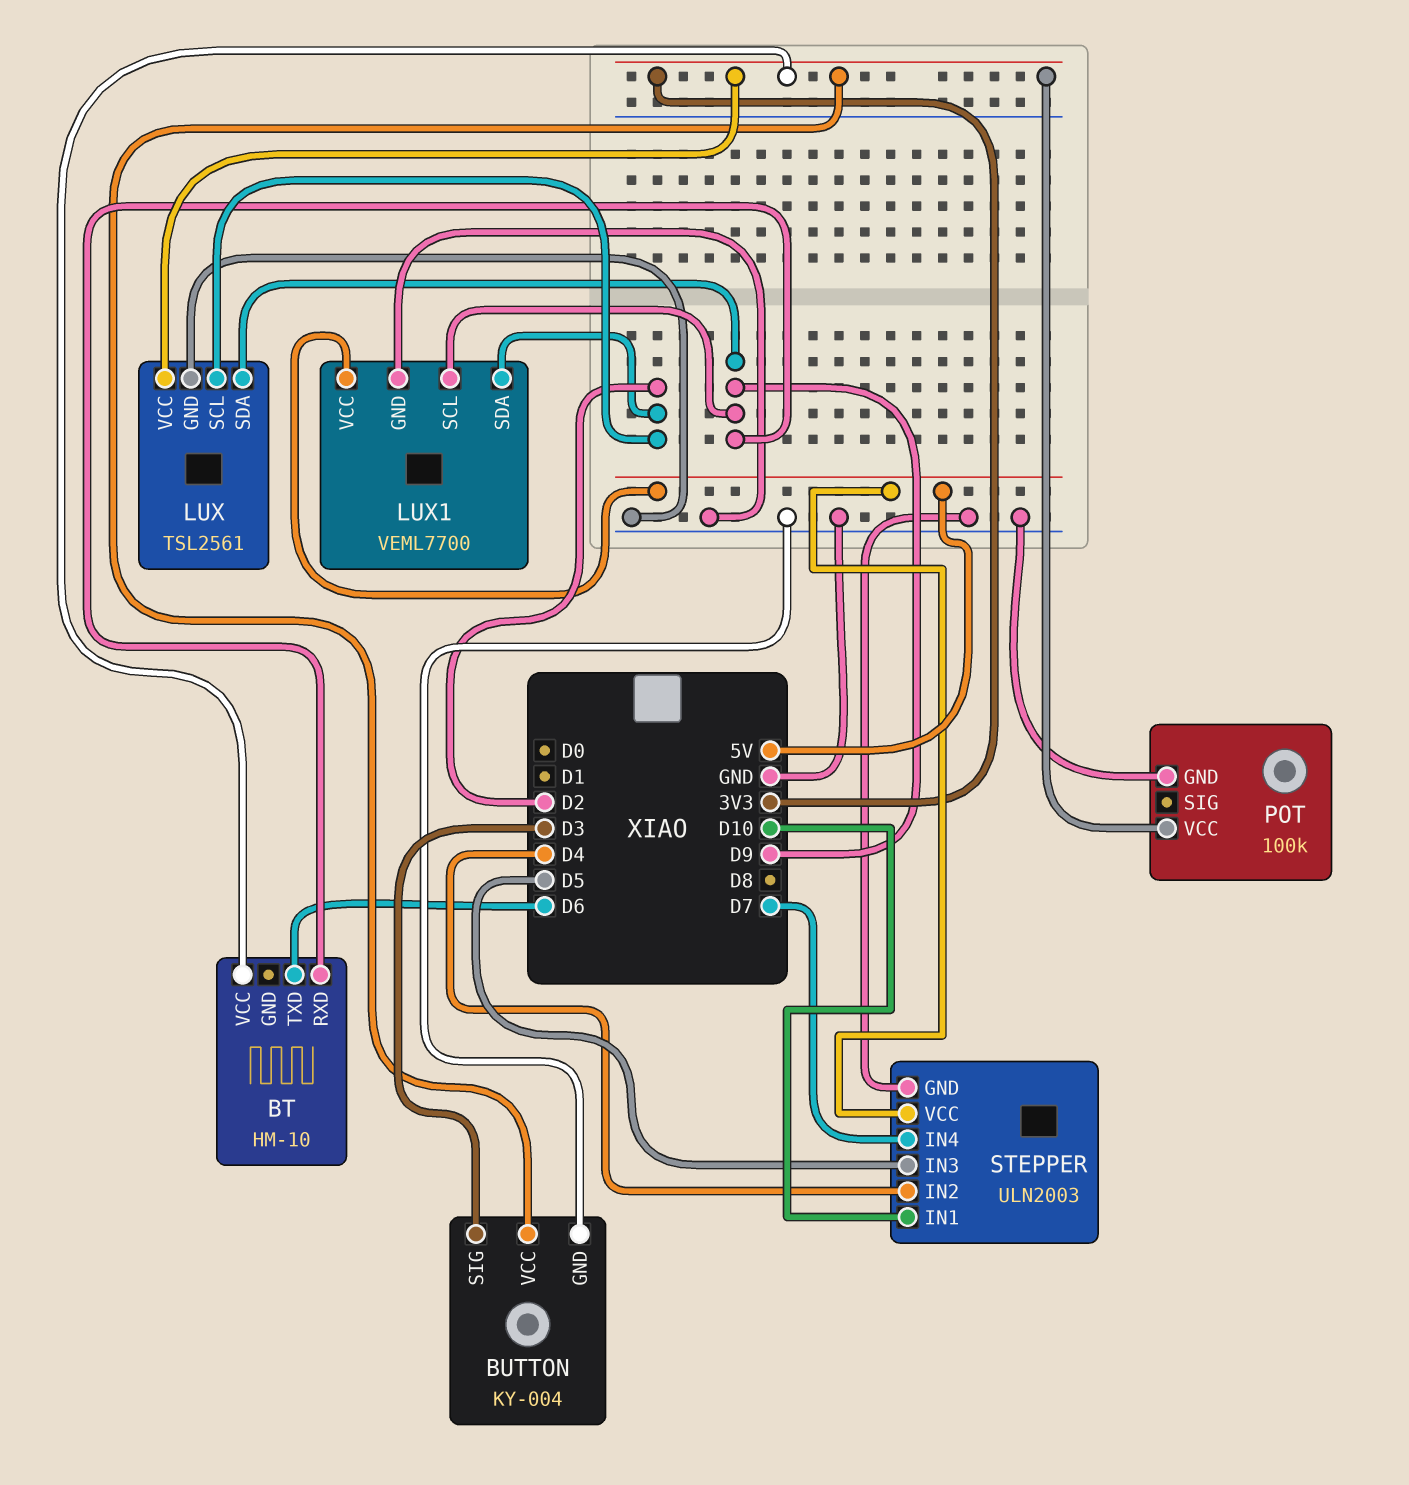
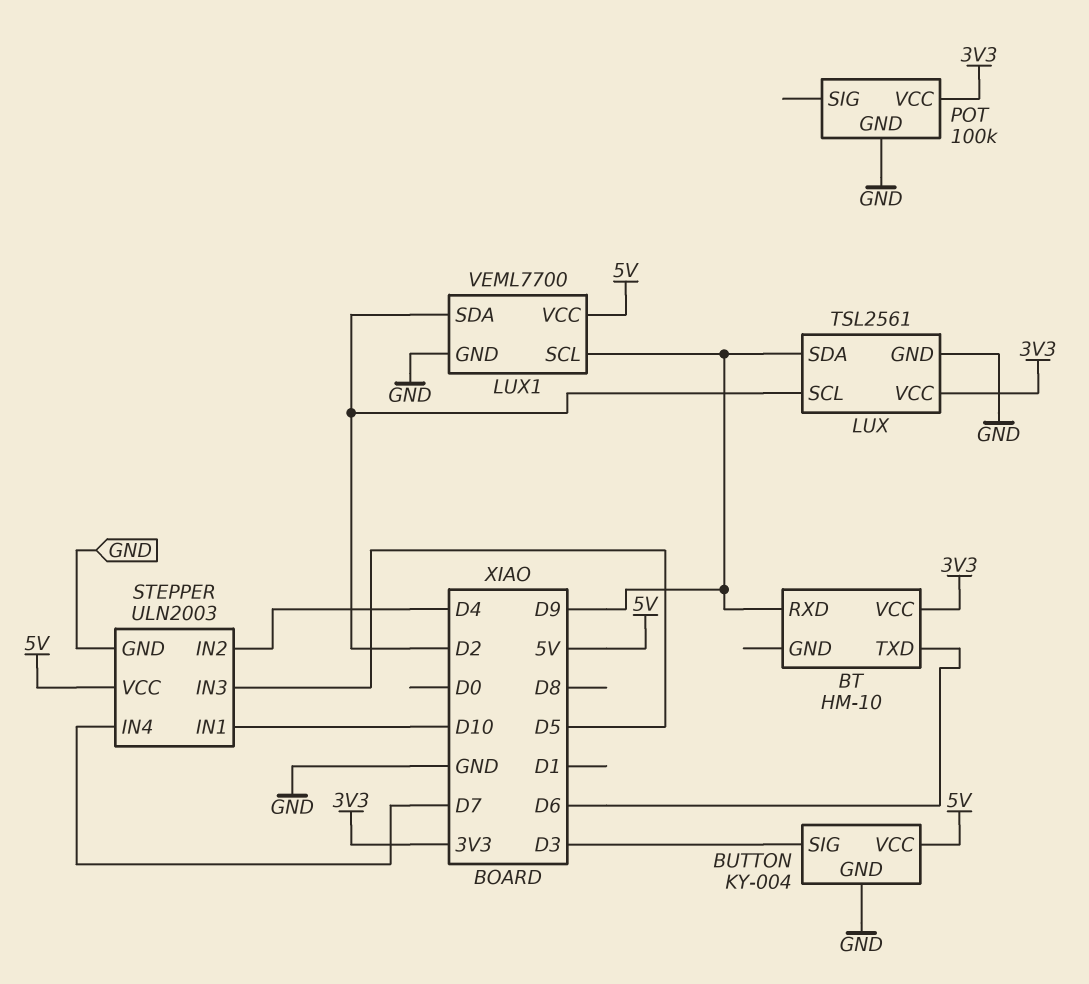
BUTTON pin VCC: 3V3 -> 5V

